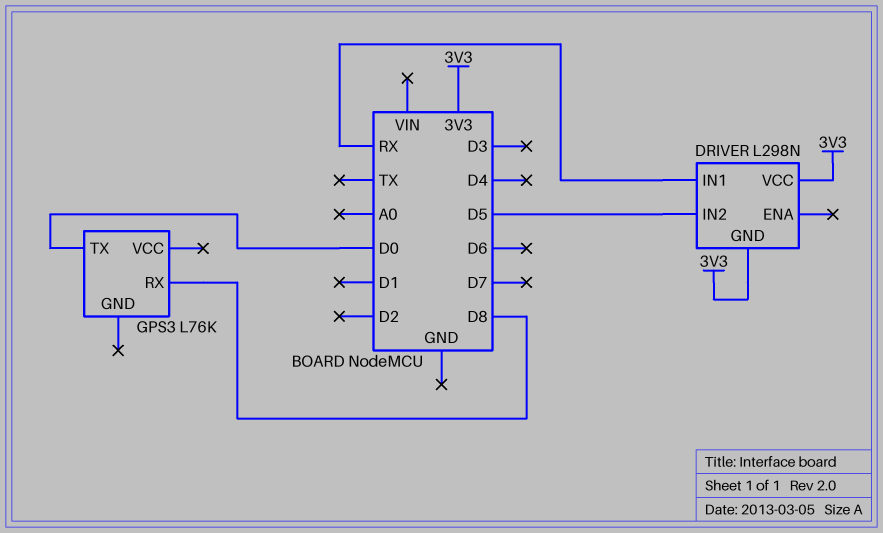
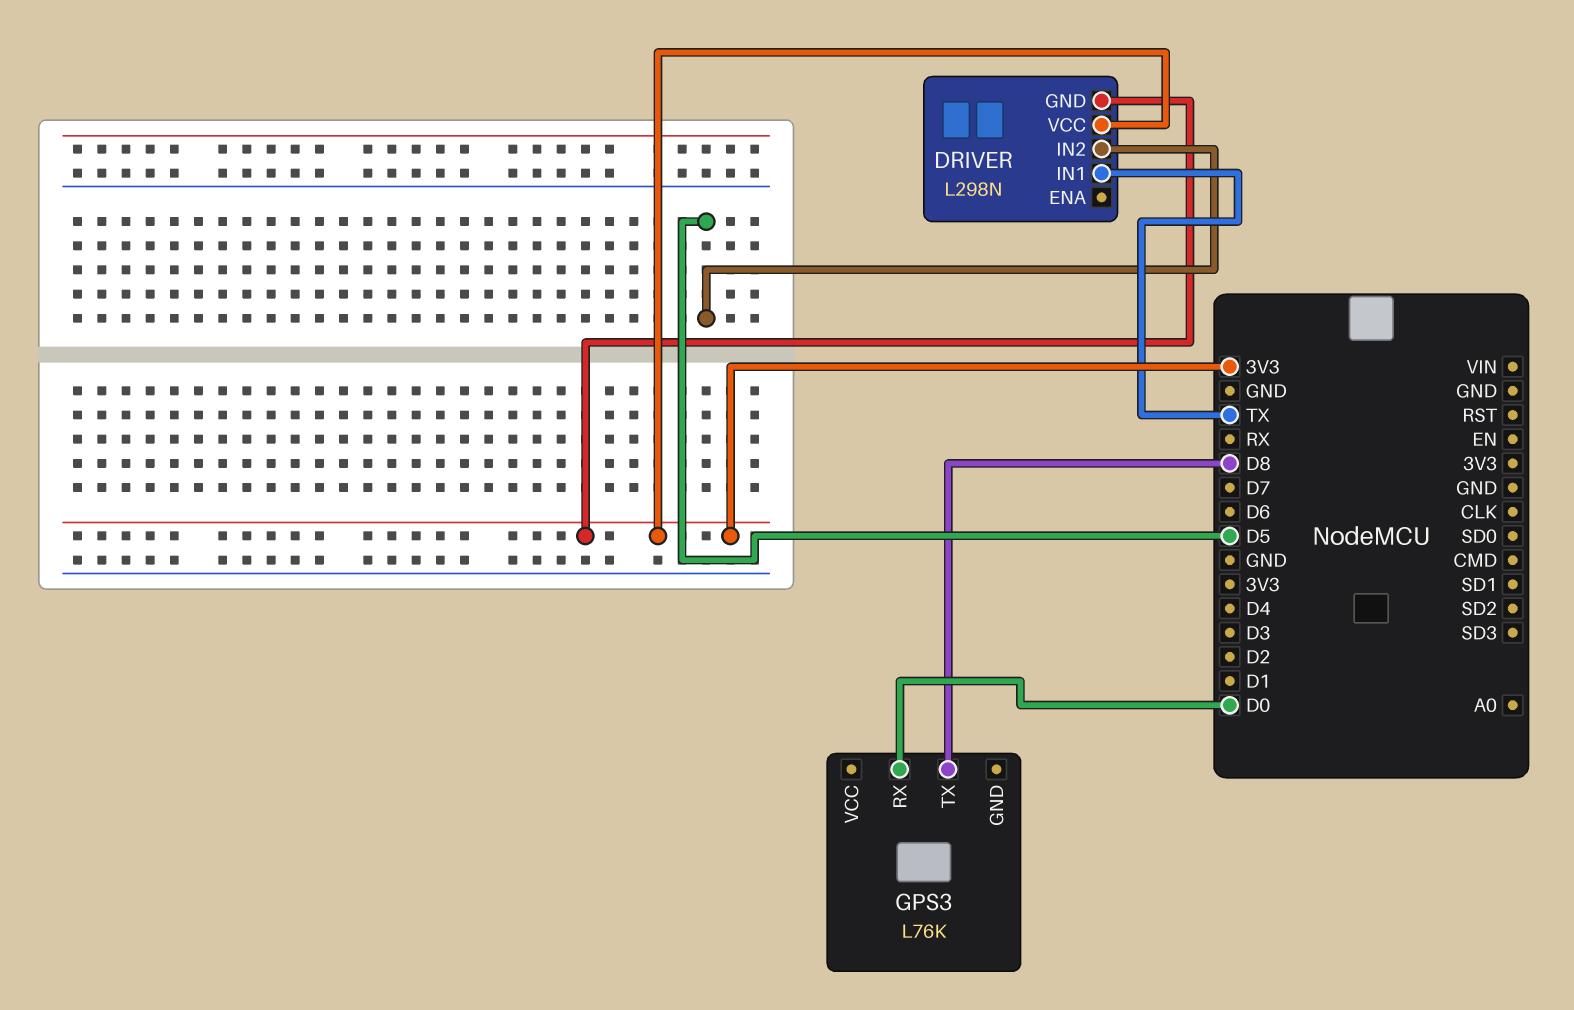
DRIVER pin IN1: RX -> TX
GPS3 pin RX: D8 -> D0
GPS3 pin TX: D0 -> D8

